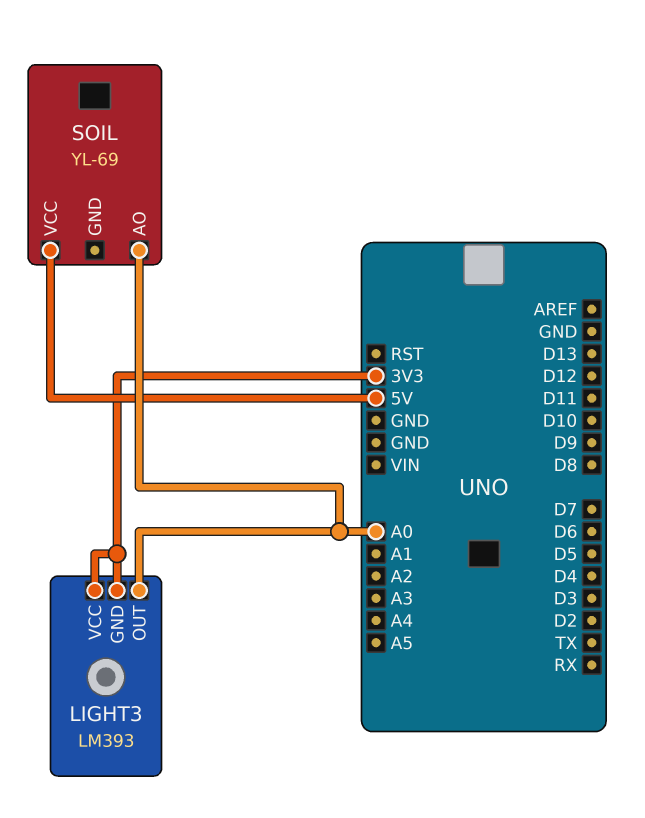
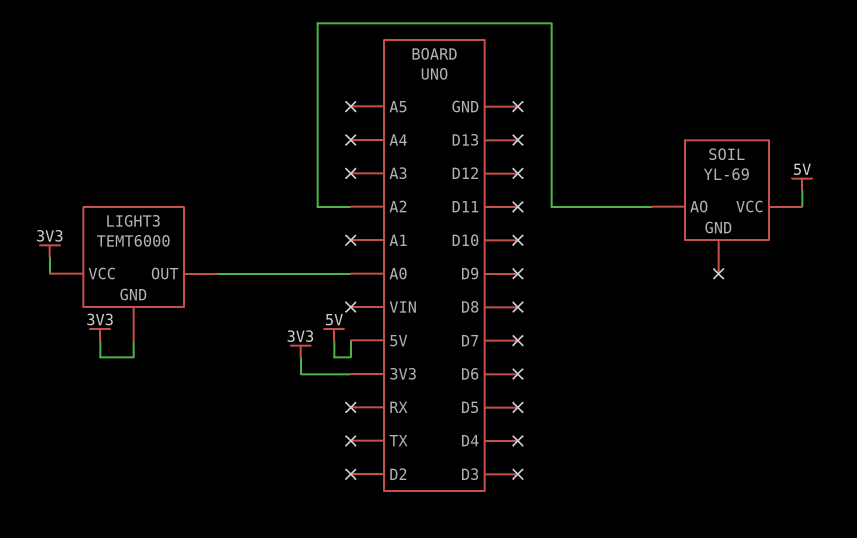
LIGHT3: LM393 -> TEMT6000
SOIL pin AO: A0 -> A2

